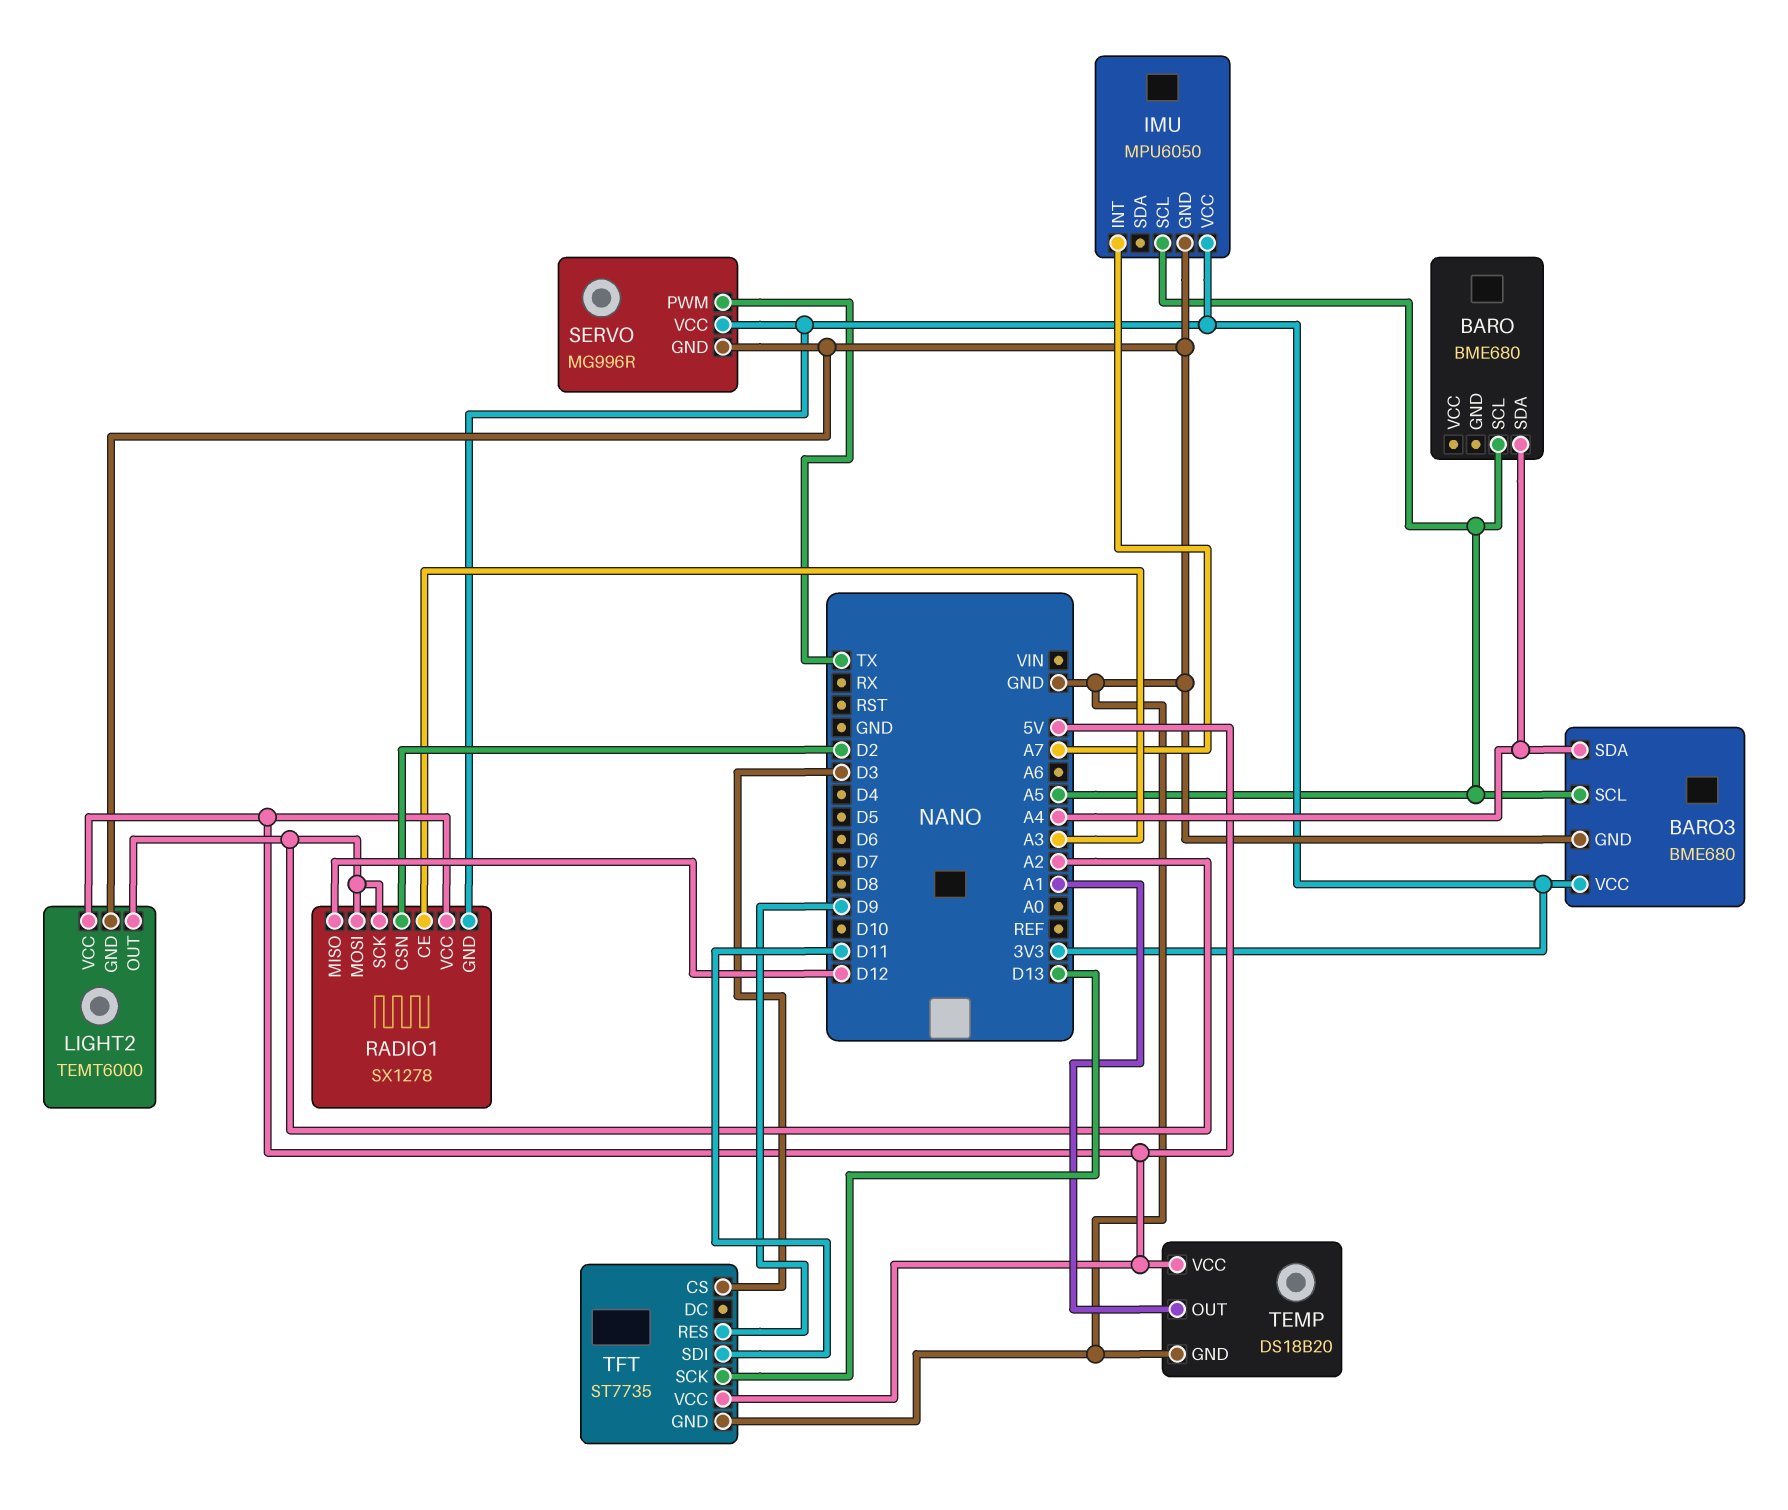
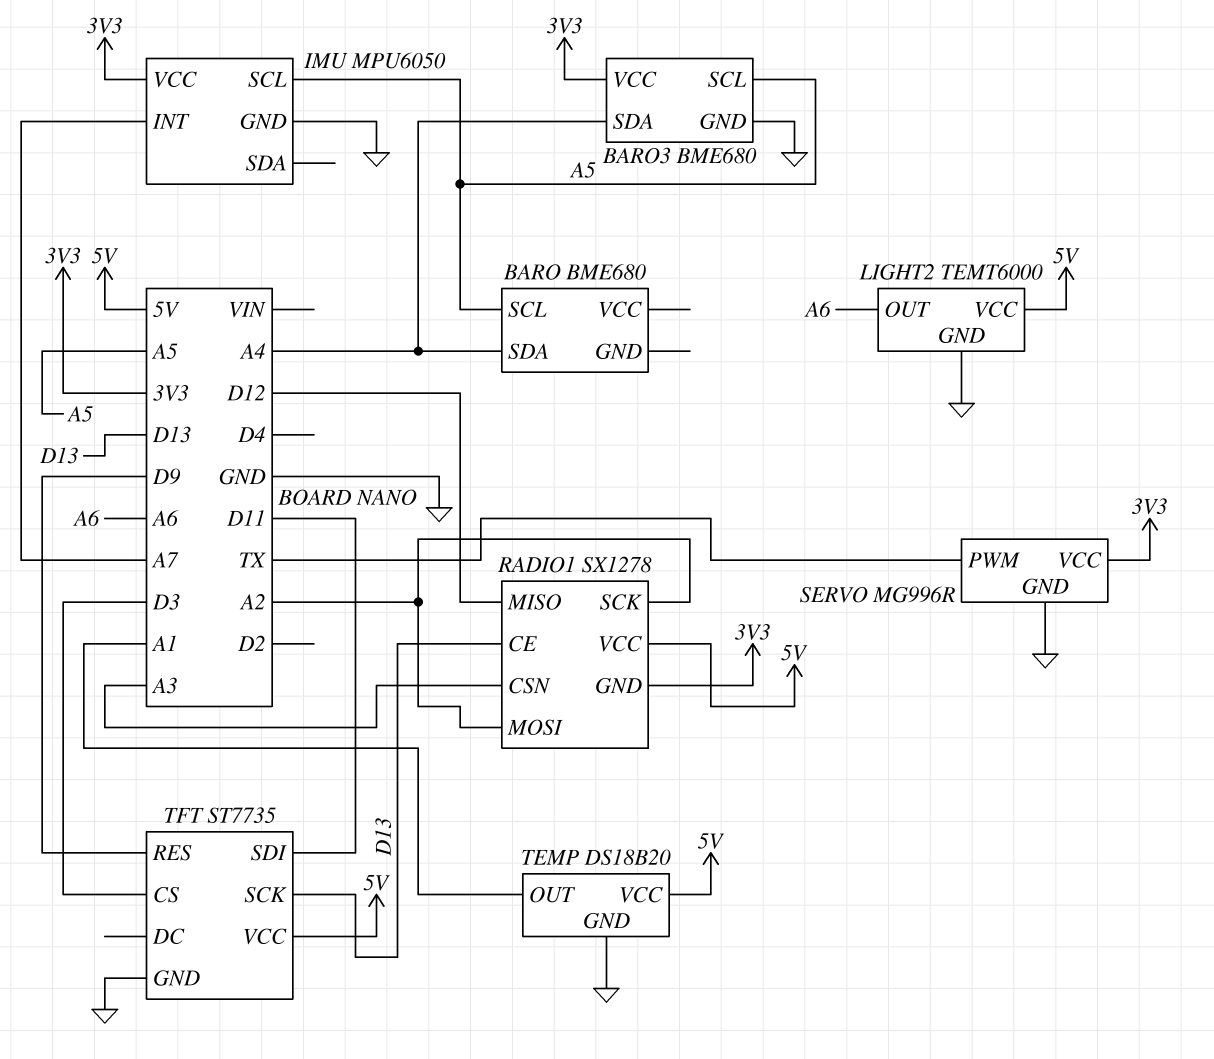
LIGHT2 pin OUT: A2 -> A6
RADIO1 pin CE: A3 -> D13
RADIO1 pin CSN: D2 -> A3

